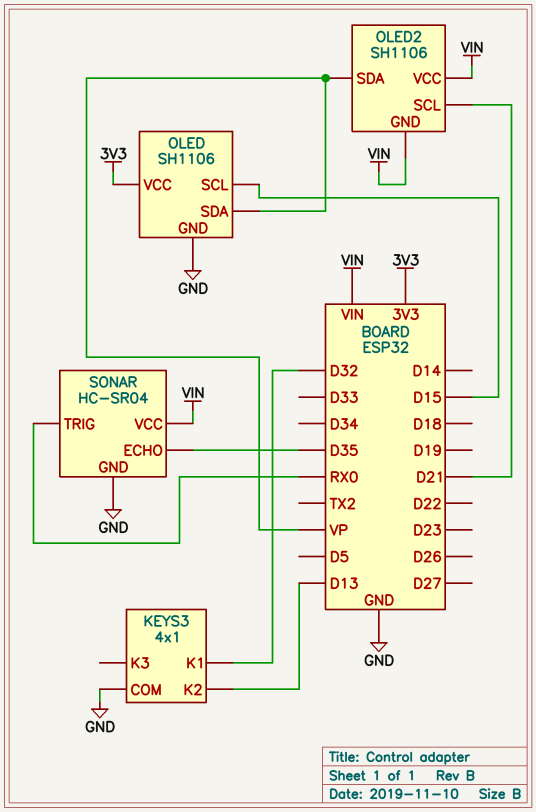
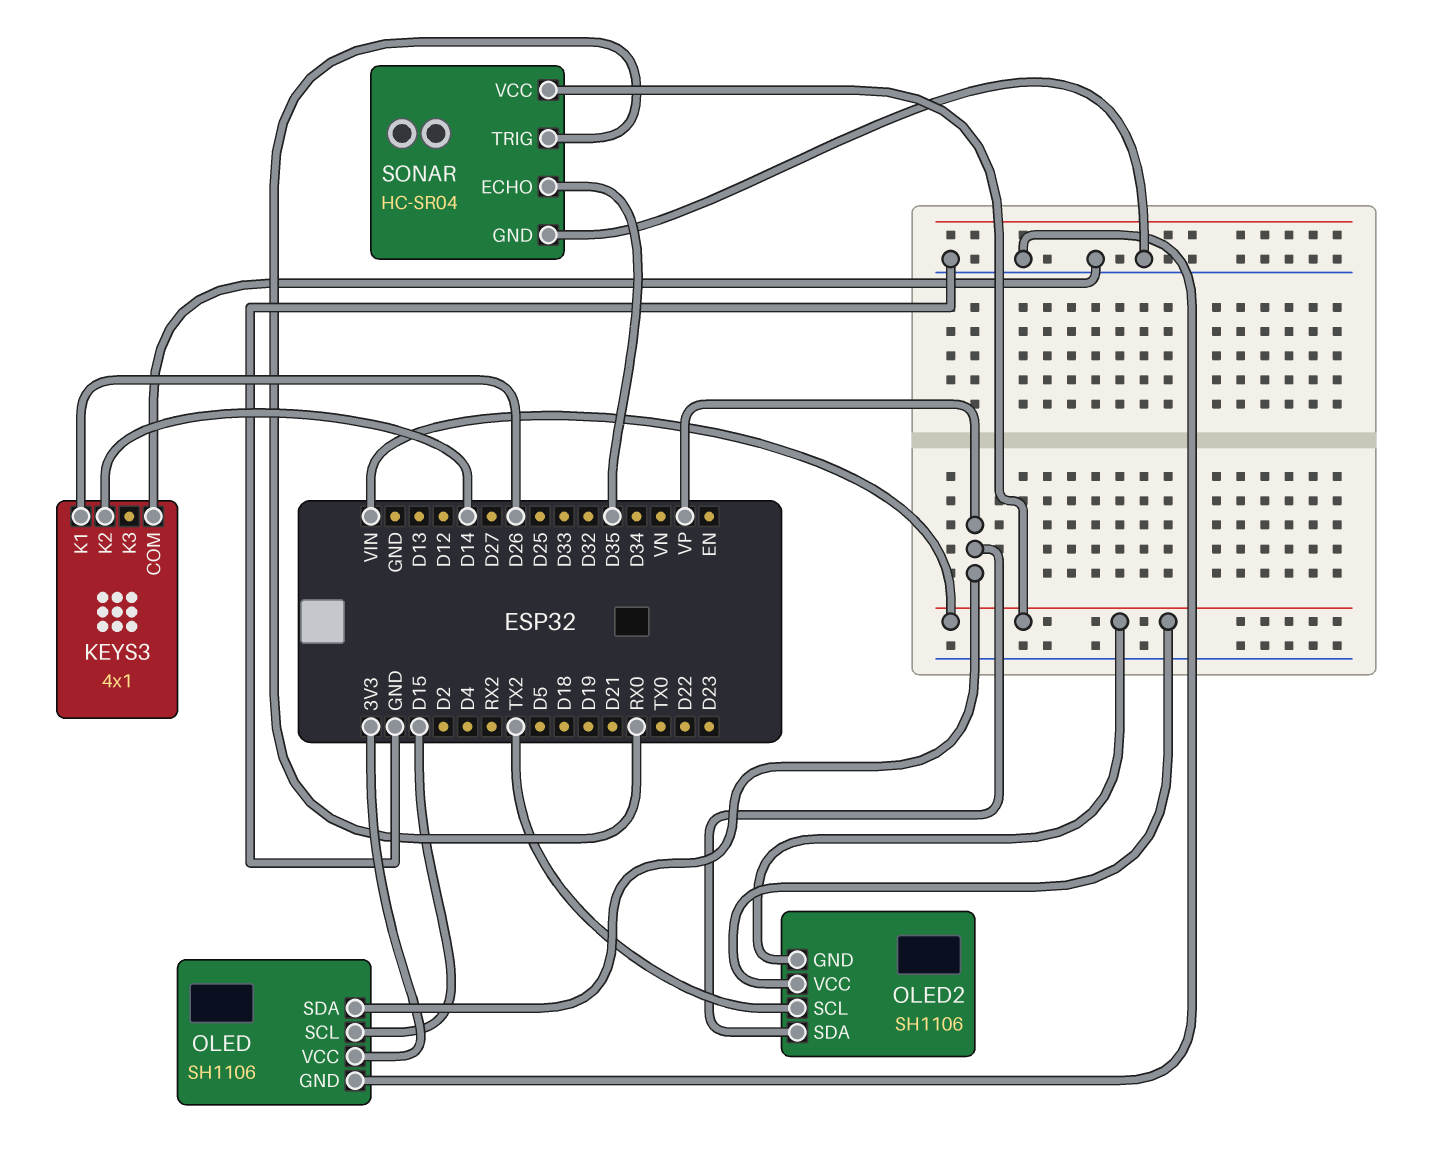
KEYS3 pin K1: D32 -> D26
KEYS3 pin K2: D13 -> D14
OLED2 pin SCL: D21 -> TX2

